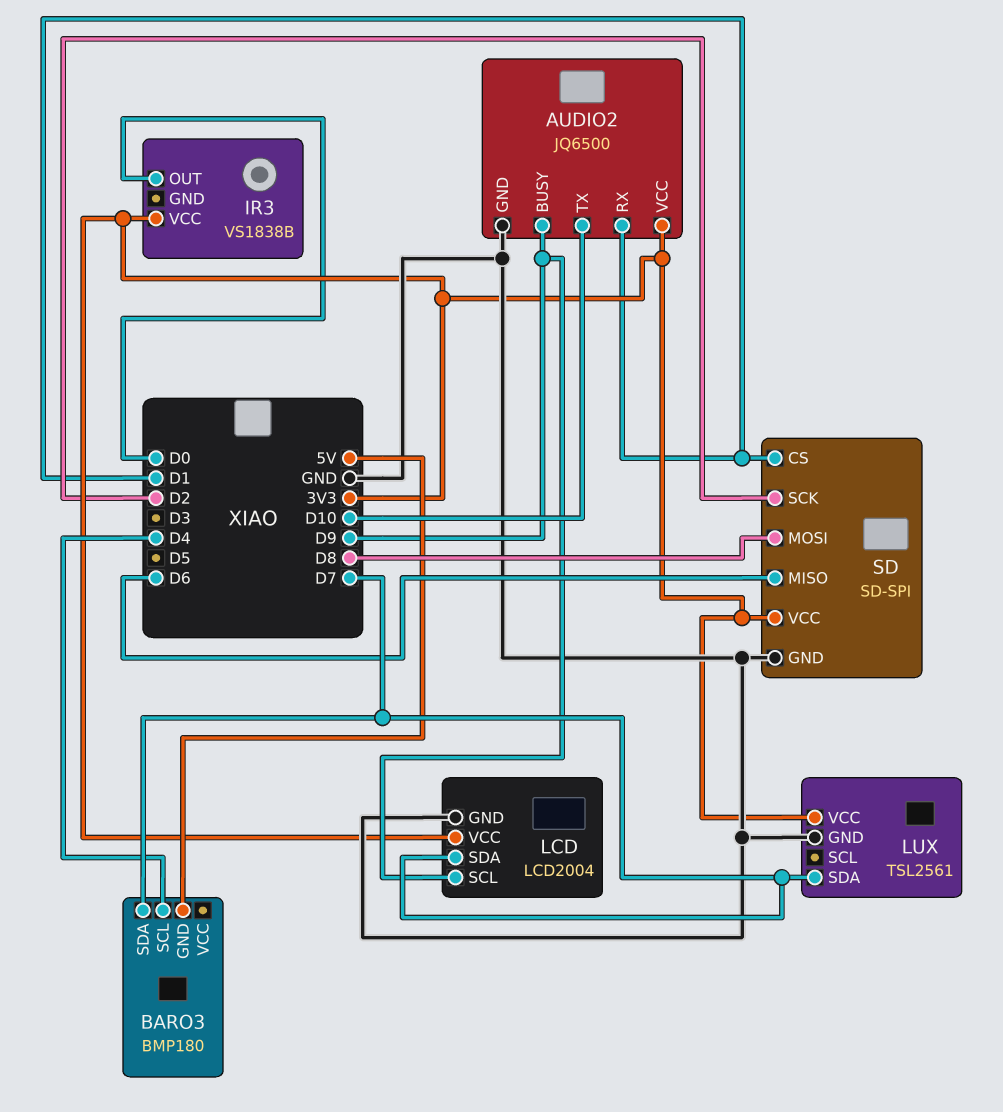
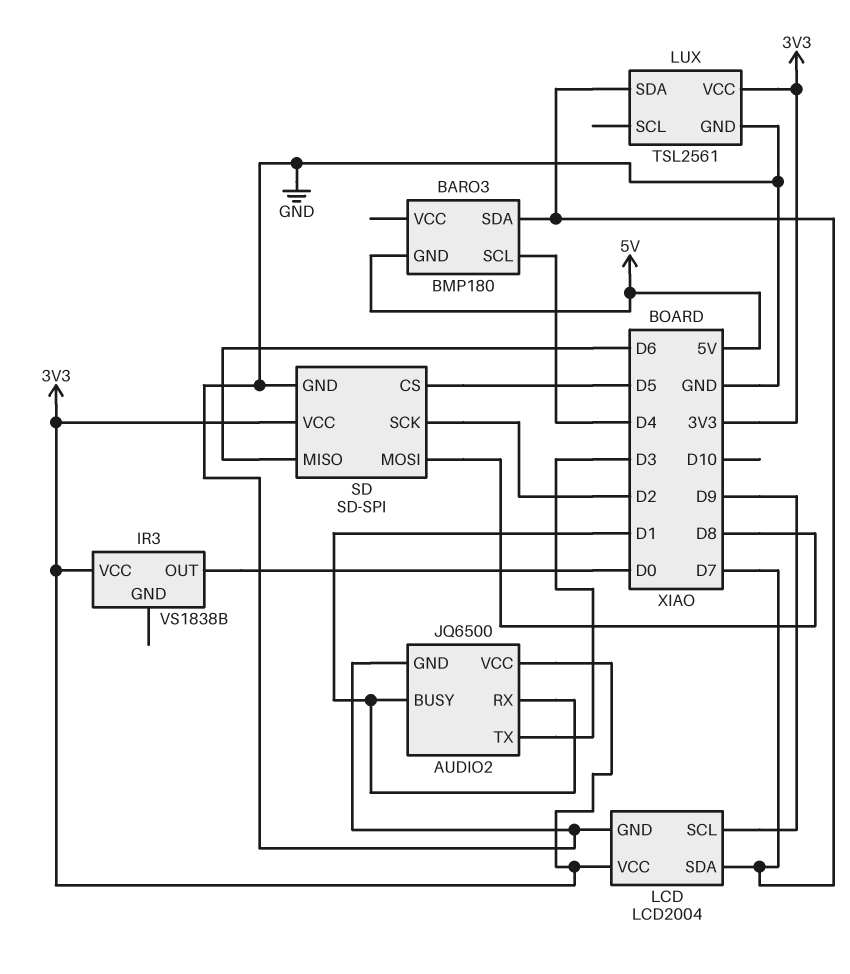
AUDIO2 pin BUSY: D9 -> D1
AUDIO2 pin TX: D10 -> D3
SD pin CS: D1 -> D5

